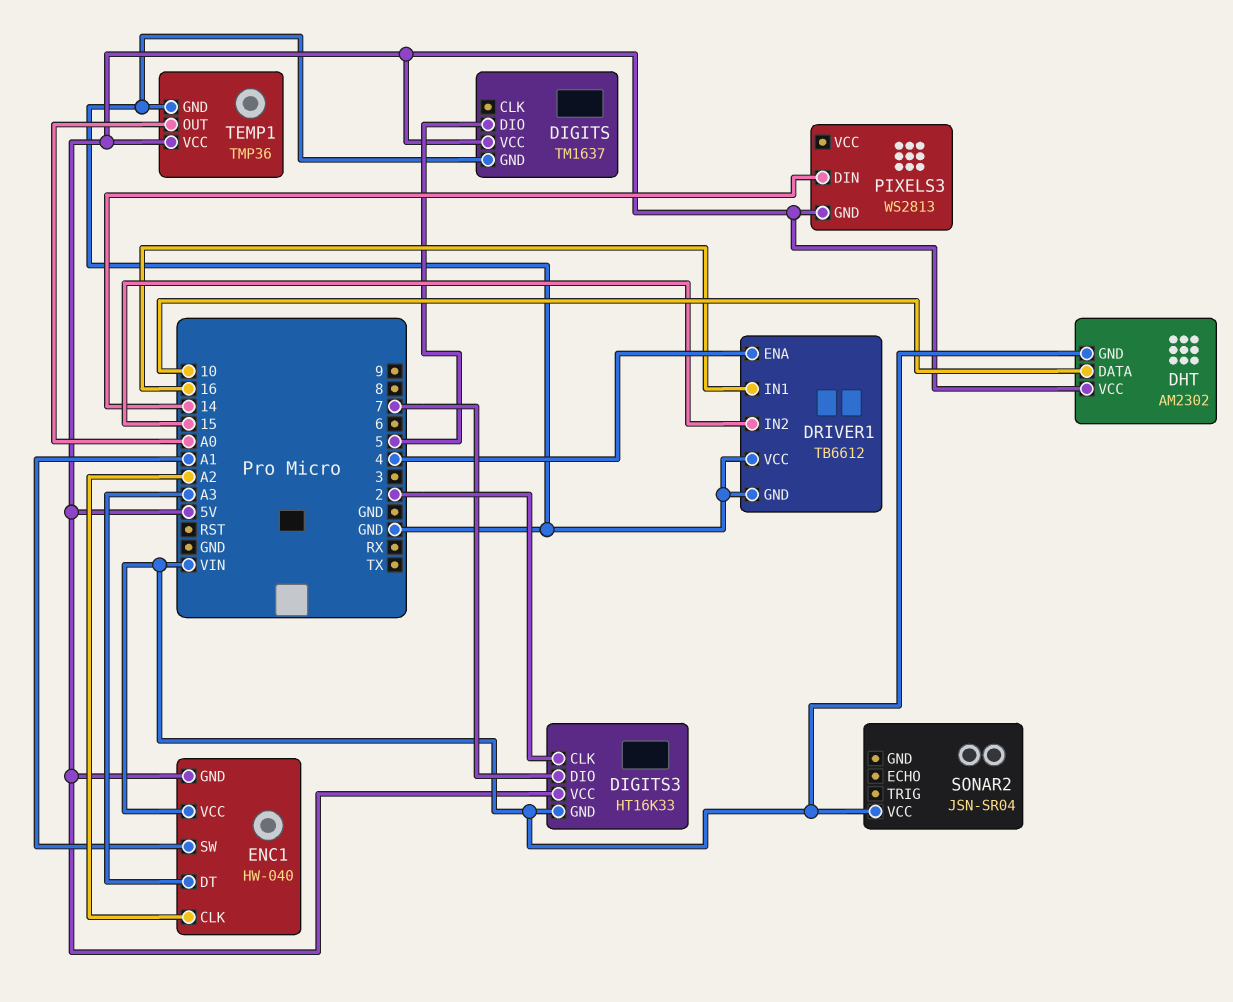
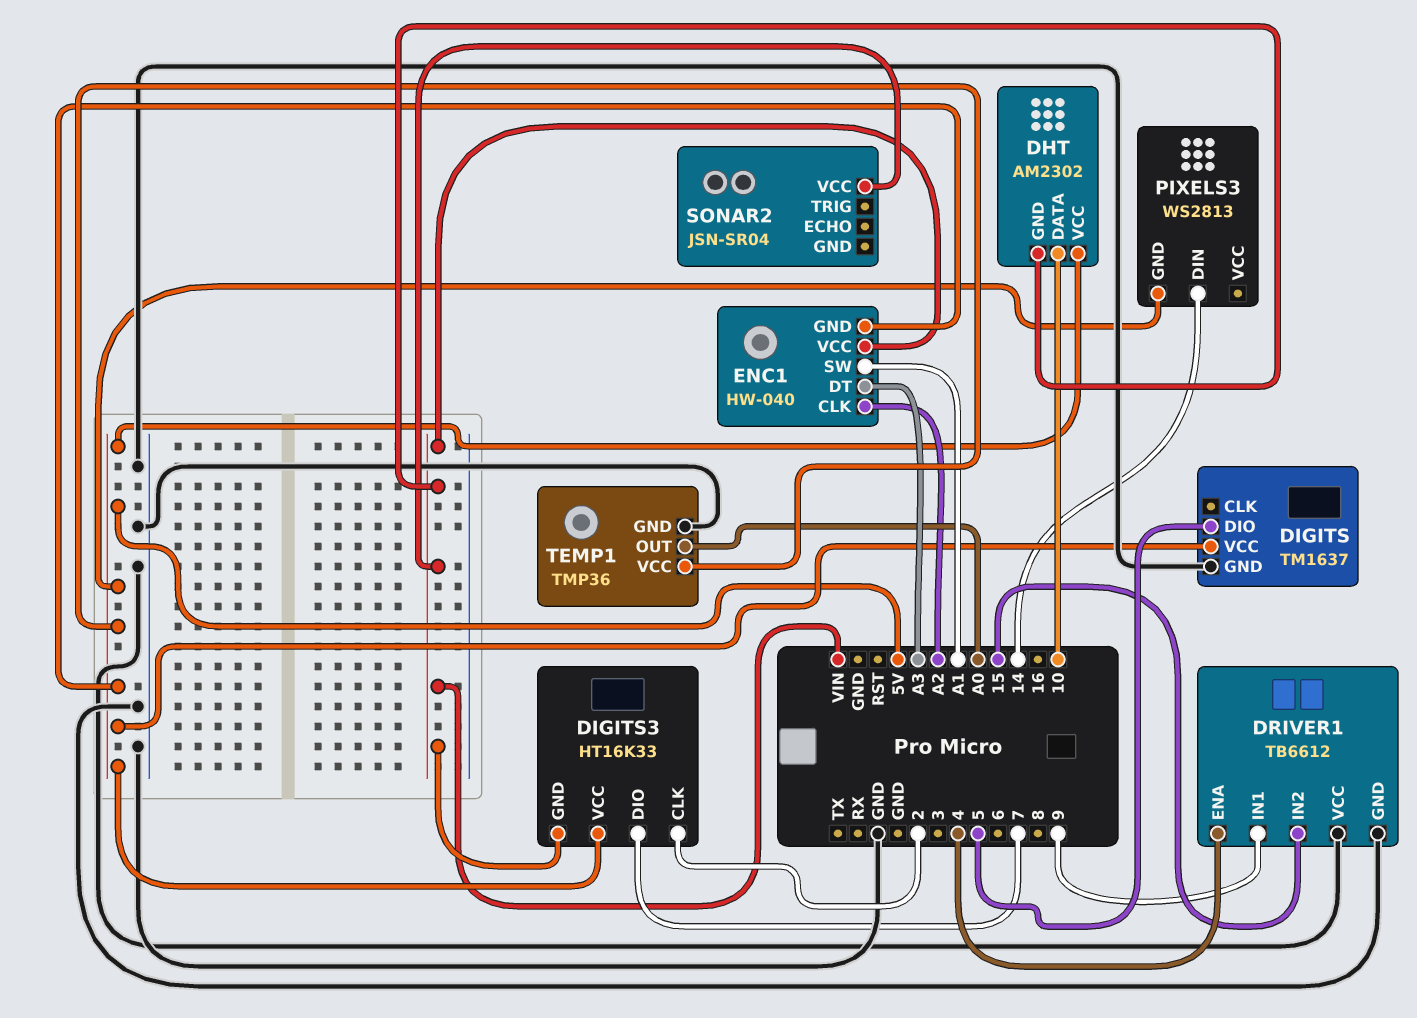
DRIVER1 pin IN1: 16 -> 9

